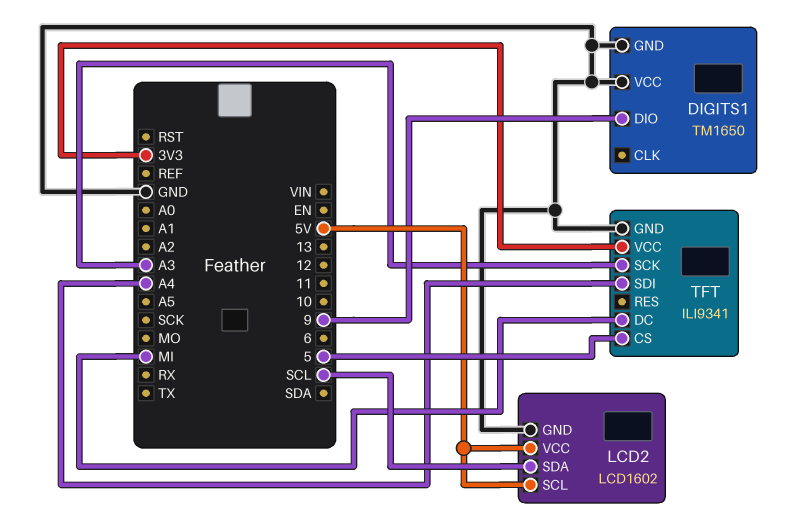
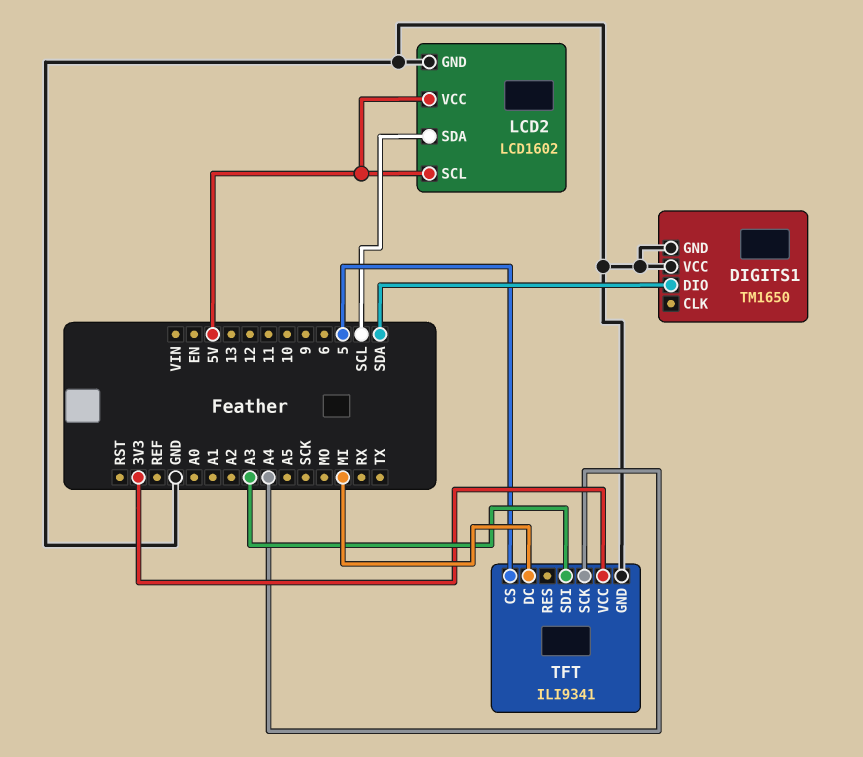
DIGITS1 pin DIO: 9 -> SDA
TFT pin SCK: A3 -> A4
TFT pin SDI: A4 -> A3

